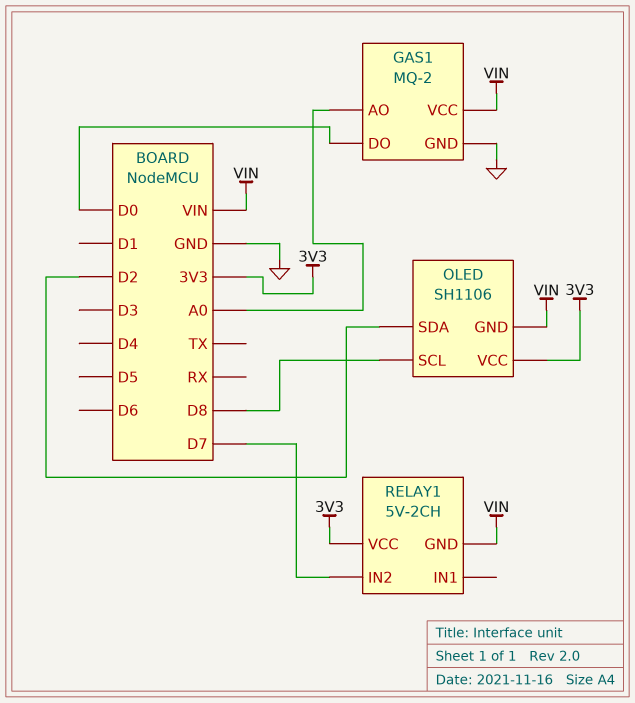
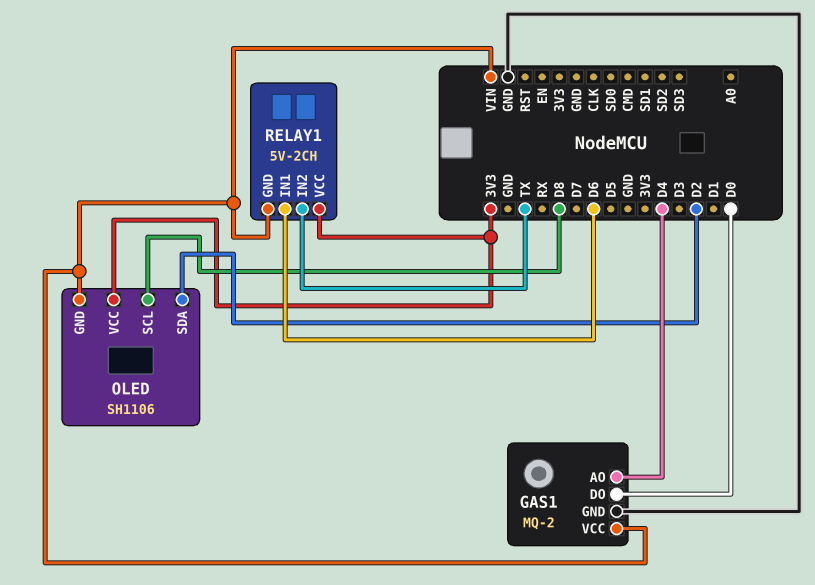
GAS1 pin AO: A0 -> D4
RELAY1 pin IN1: none -> D6
RELAY1 pin IN2: D7 -> TX

